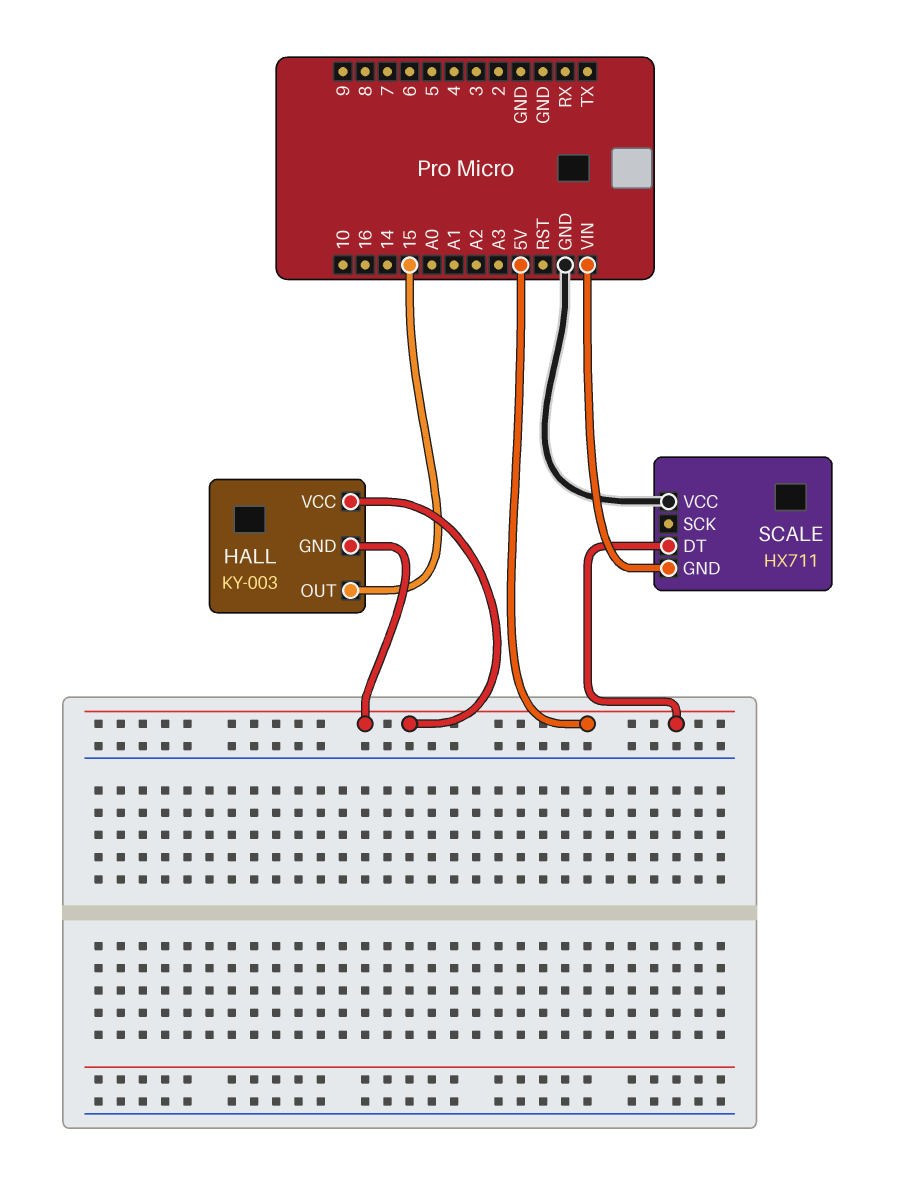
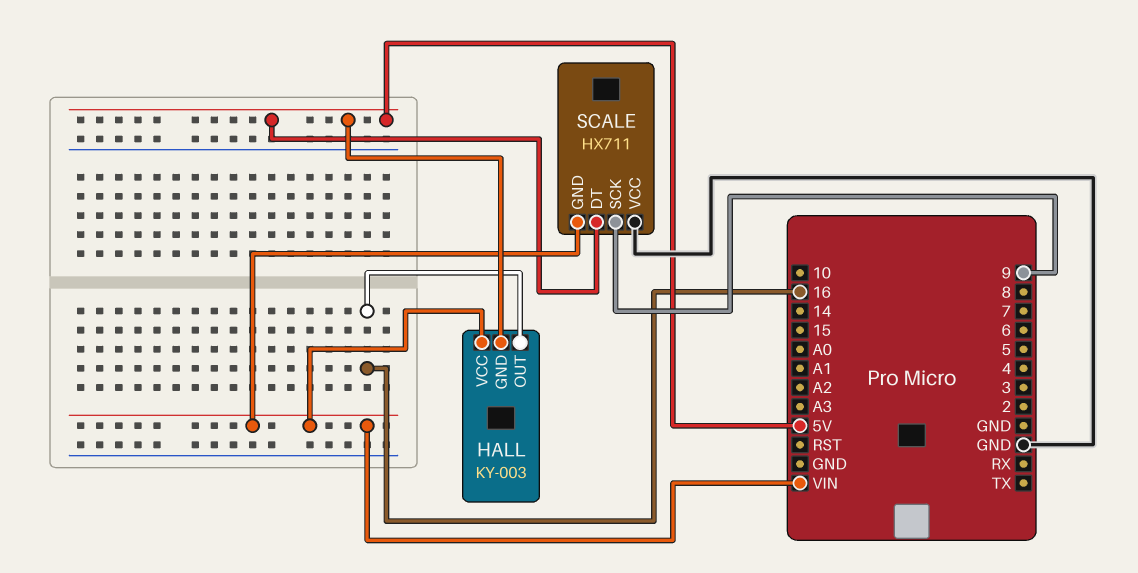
HALL pin OUT: 15 -> 16
HALL pin VCC: 5V -> VIN
SCALE pin SCK: none -> 9

